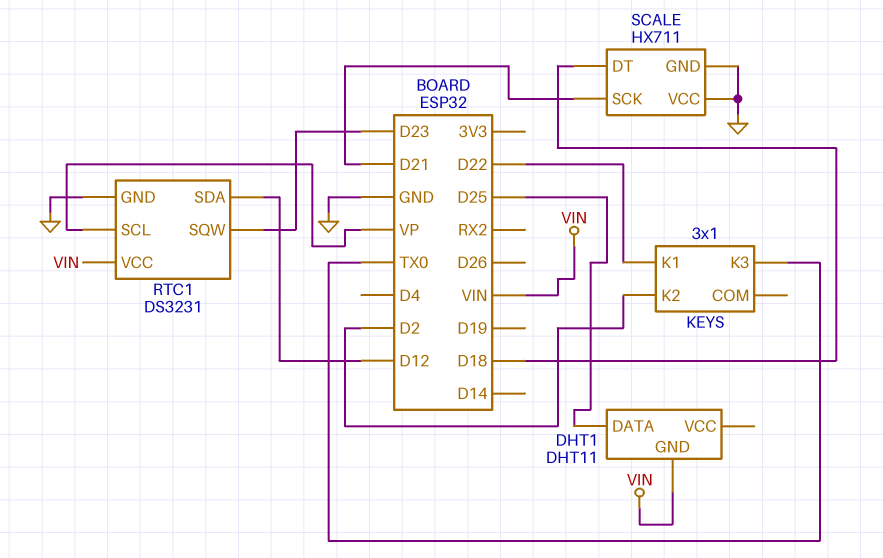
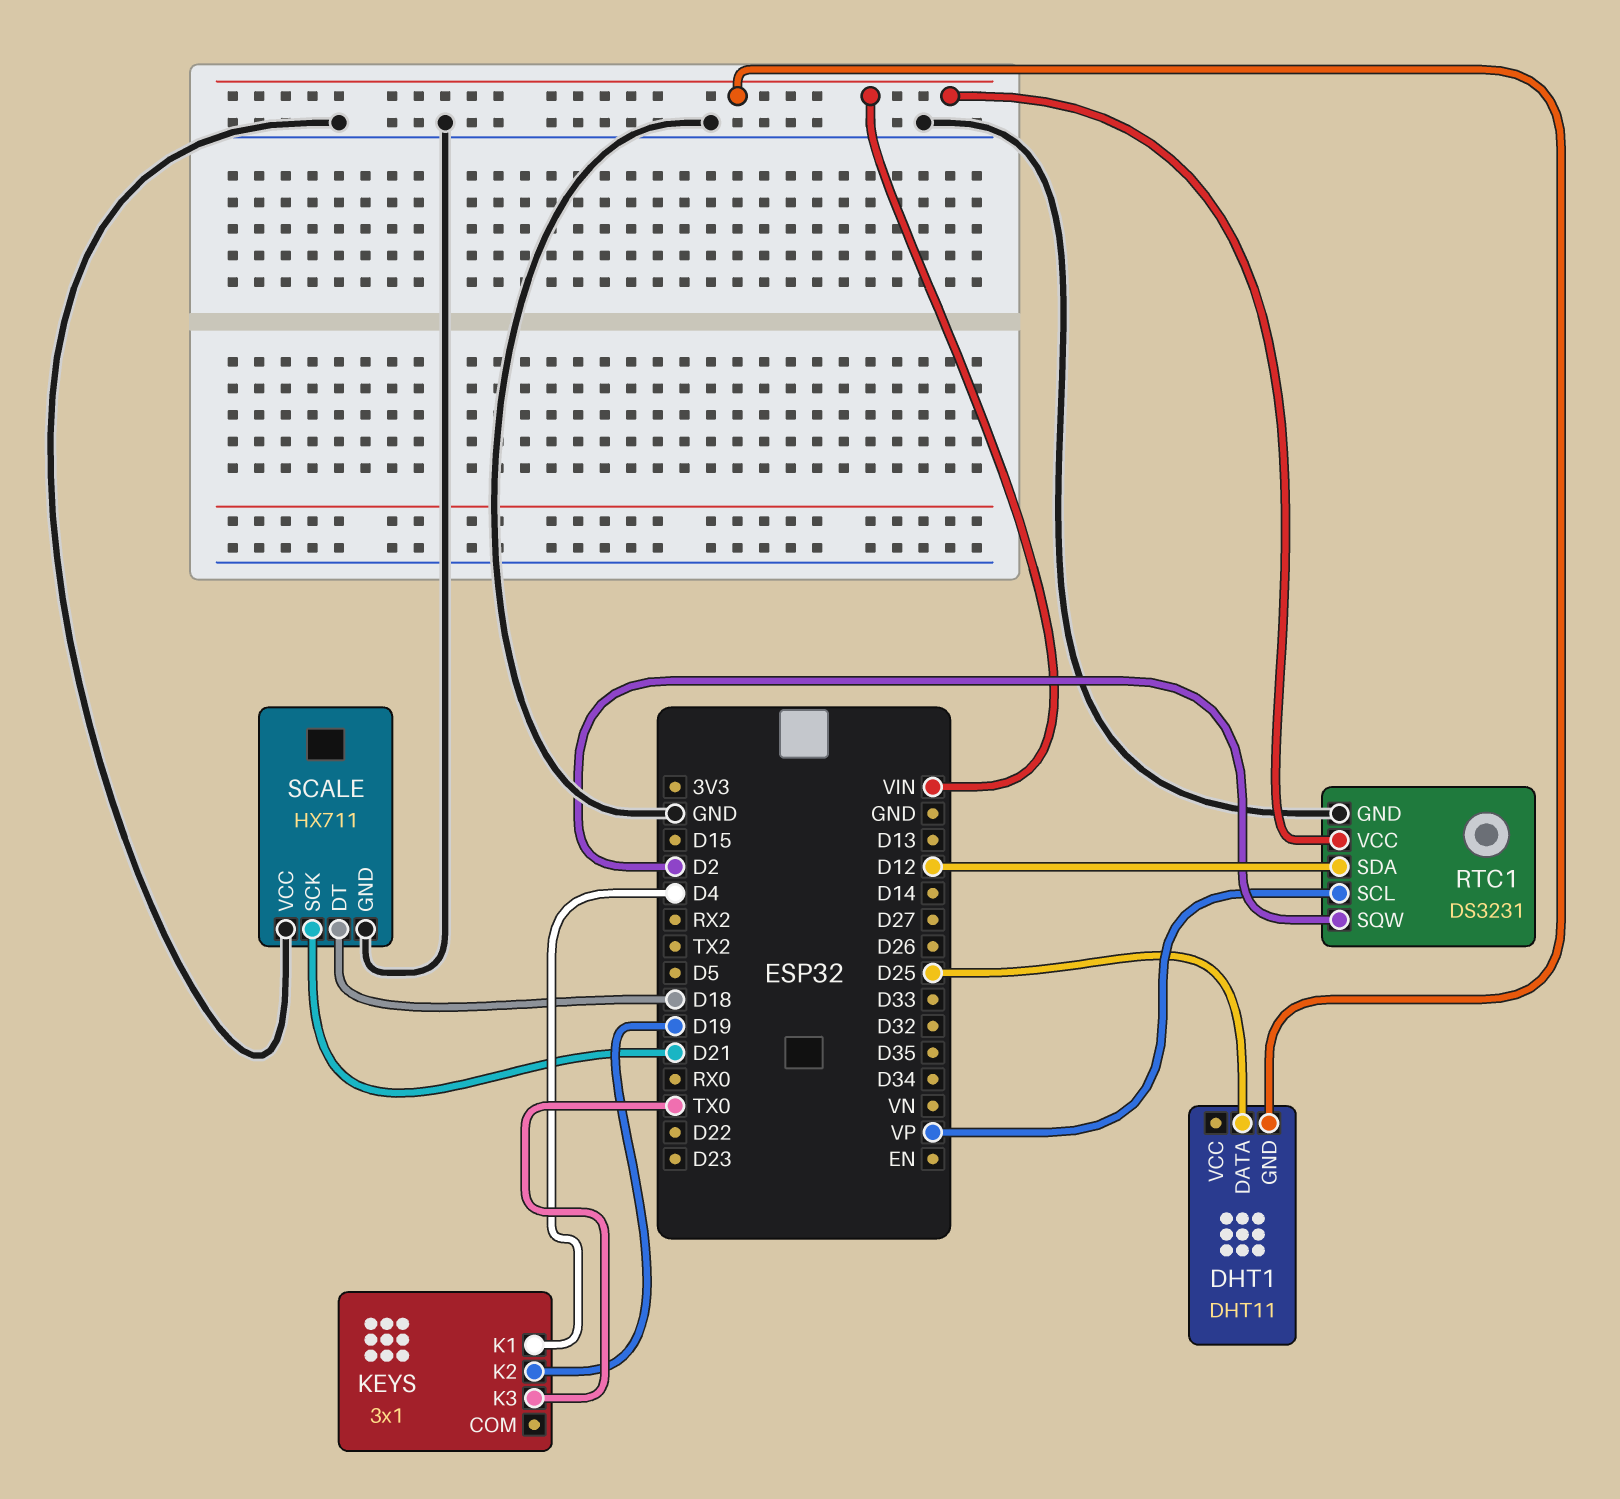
KEYS pin K1: D22 -> D4
KEYS pin K2: D2 -> D19
RTC1 pin SQW: D23 -> D2

